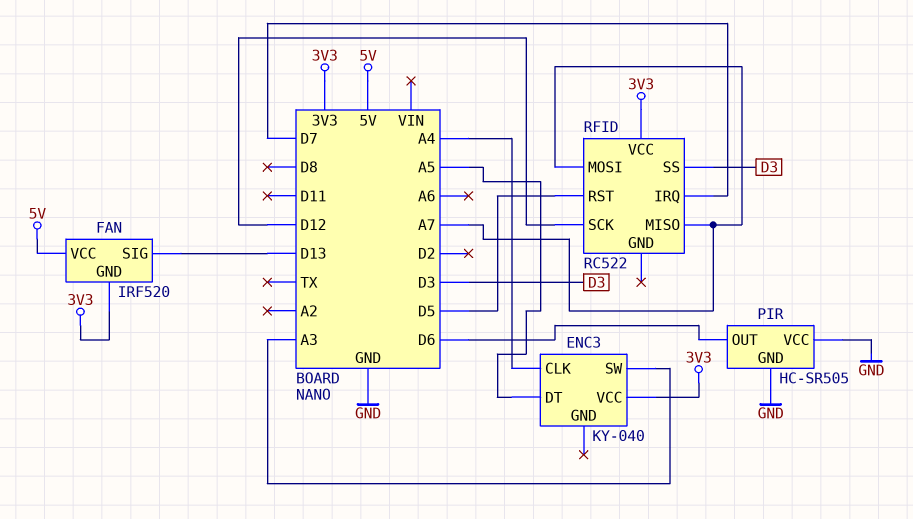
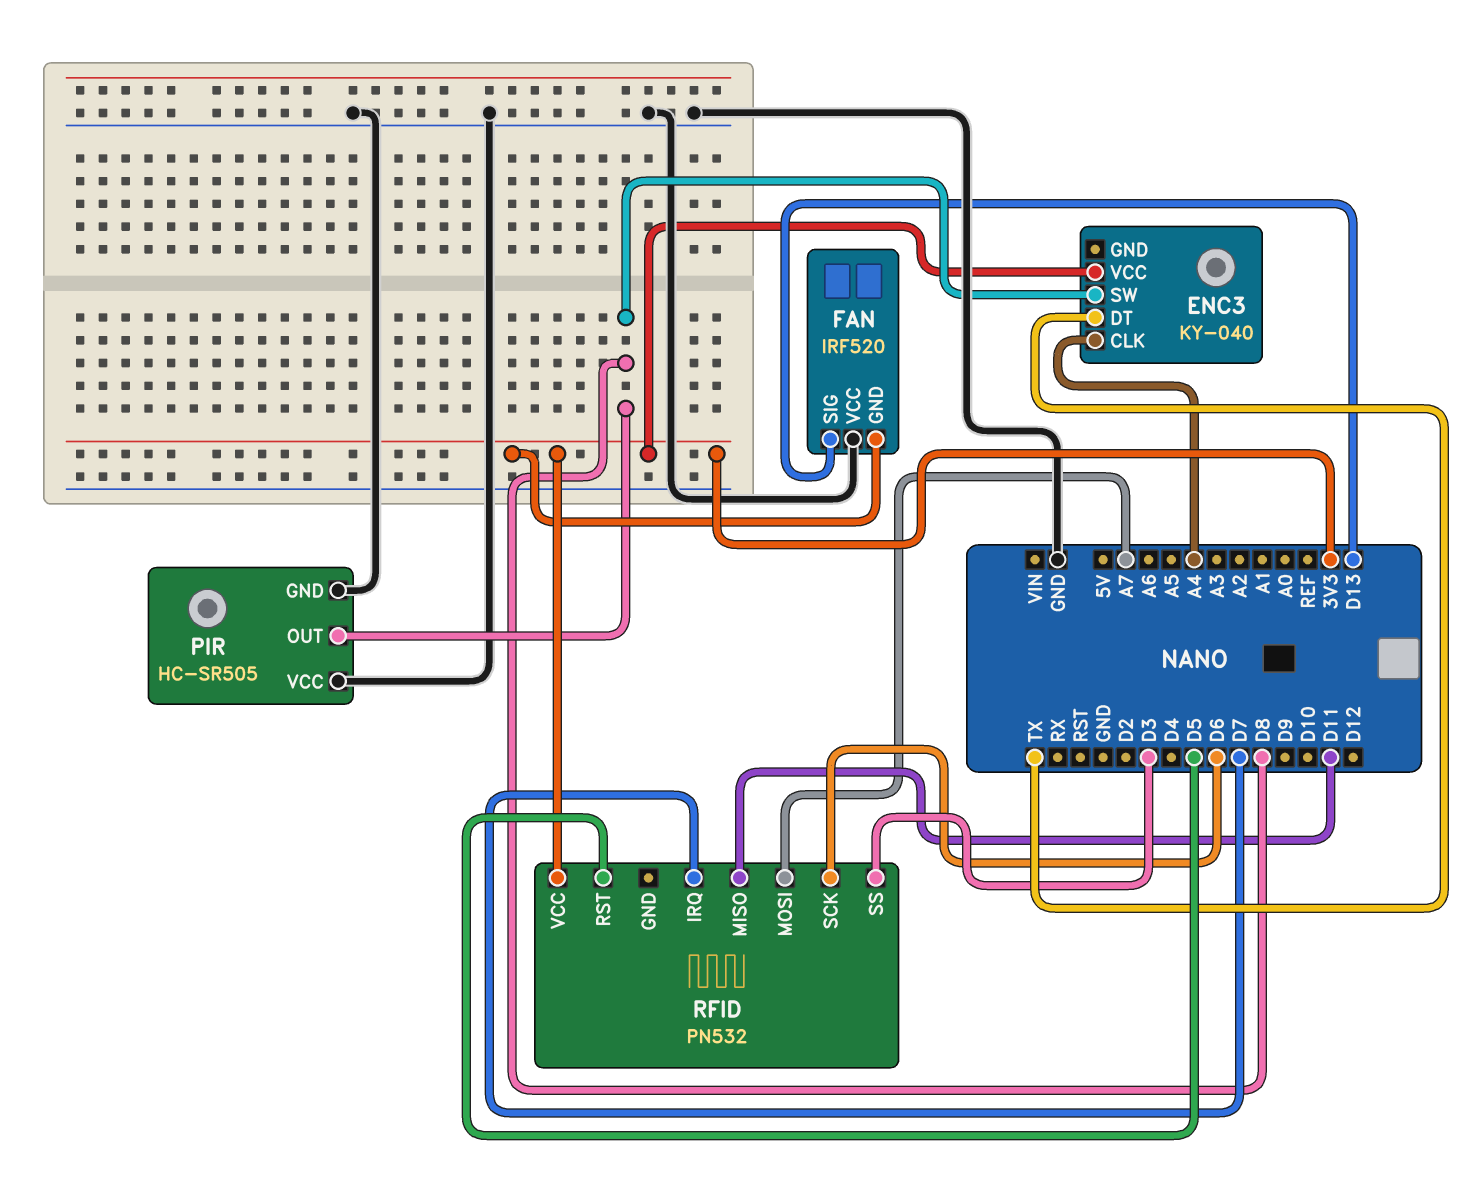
ENC3 pin DT: A5 -> TX
ENC3 pin SW: A3 -> D8
FAN pin VCC: 5V -> GND
PIR pin OUT: D6 -> D8
RFID: RC522 -> PN532
RFID pin MISO: A7 -> D11
RFID pin SCK: D12 -> D6

